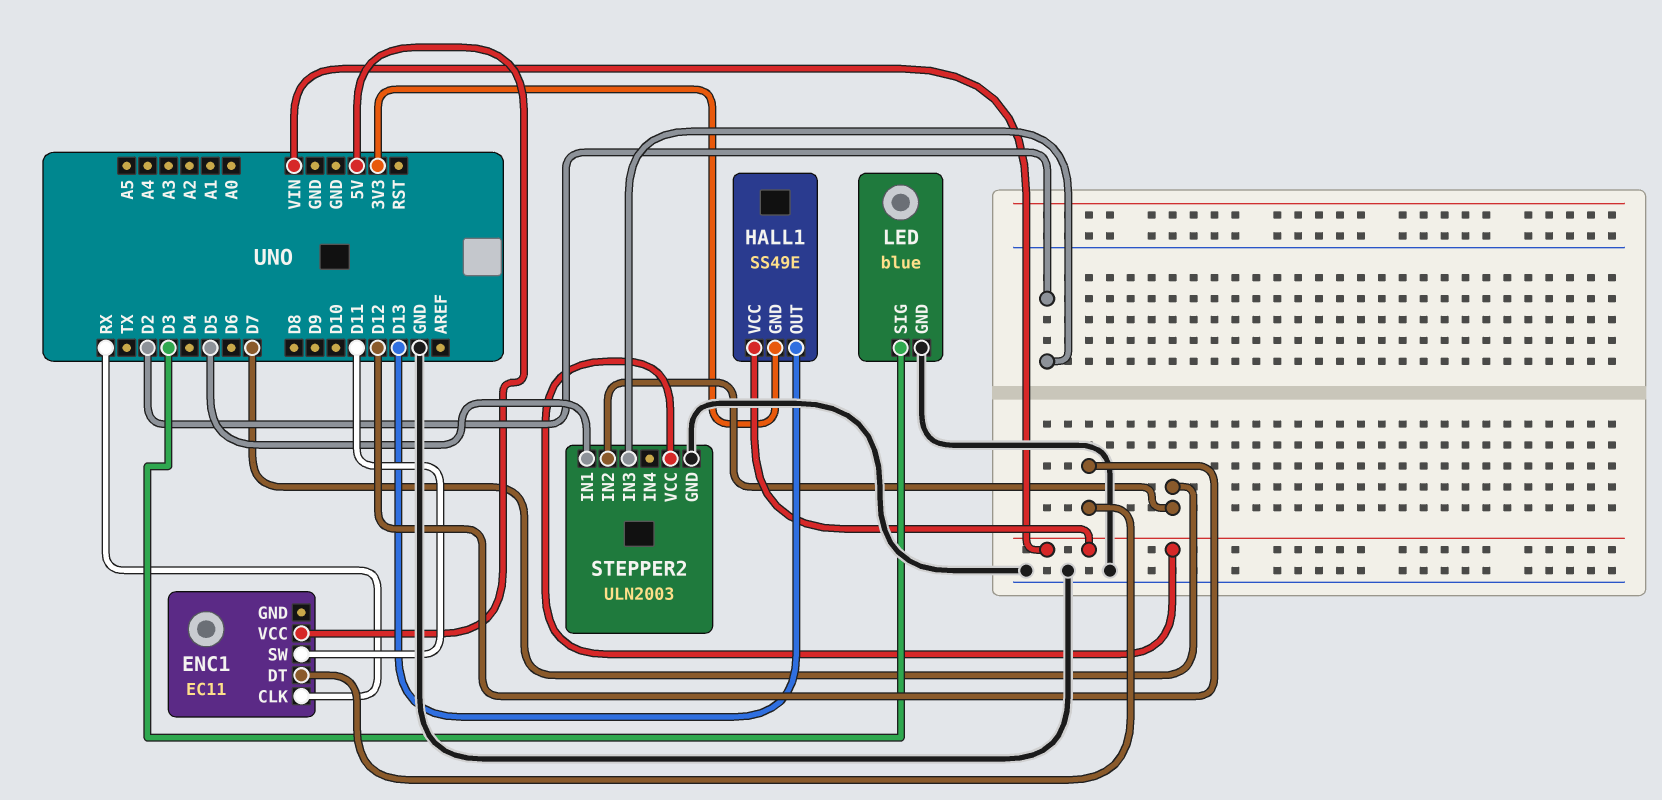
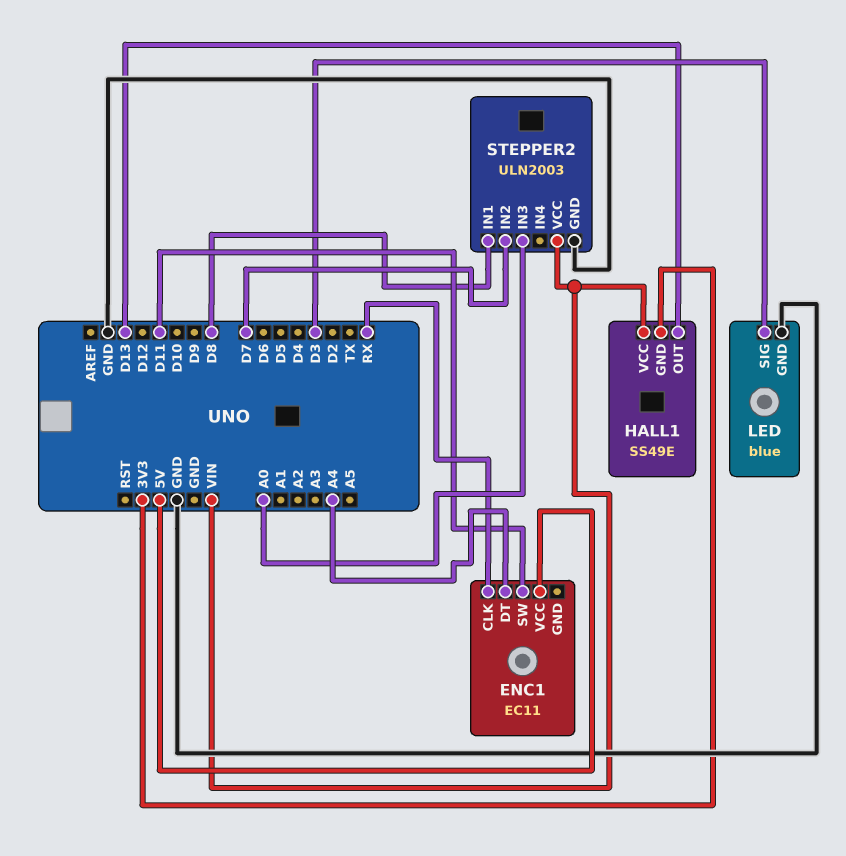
ENC1 pin DT: D12 -> A4
STEPPER2 pin IN1: D5 -> D8
STEPPER2 pin IN3: D2 -> A0

